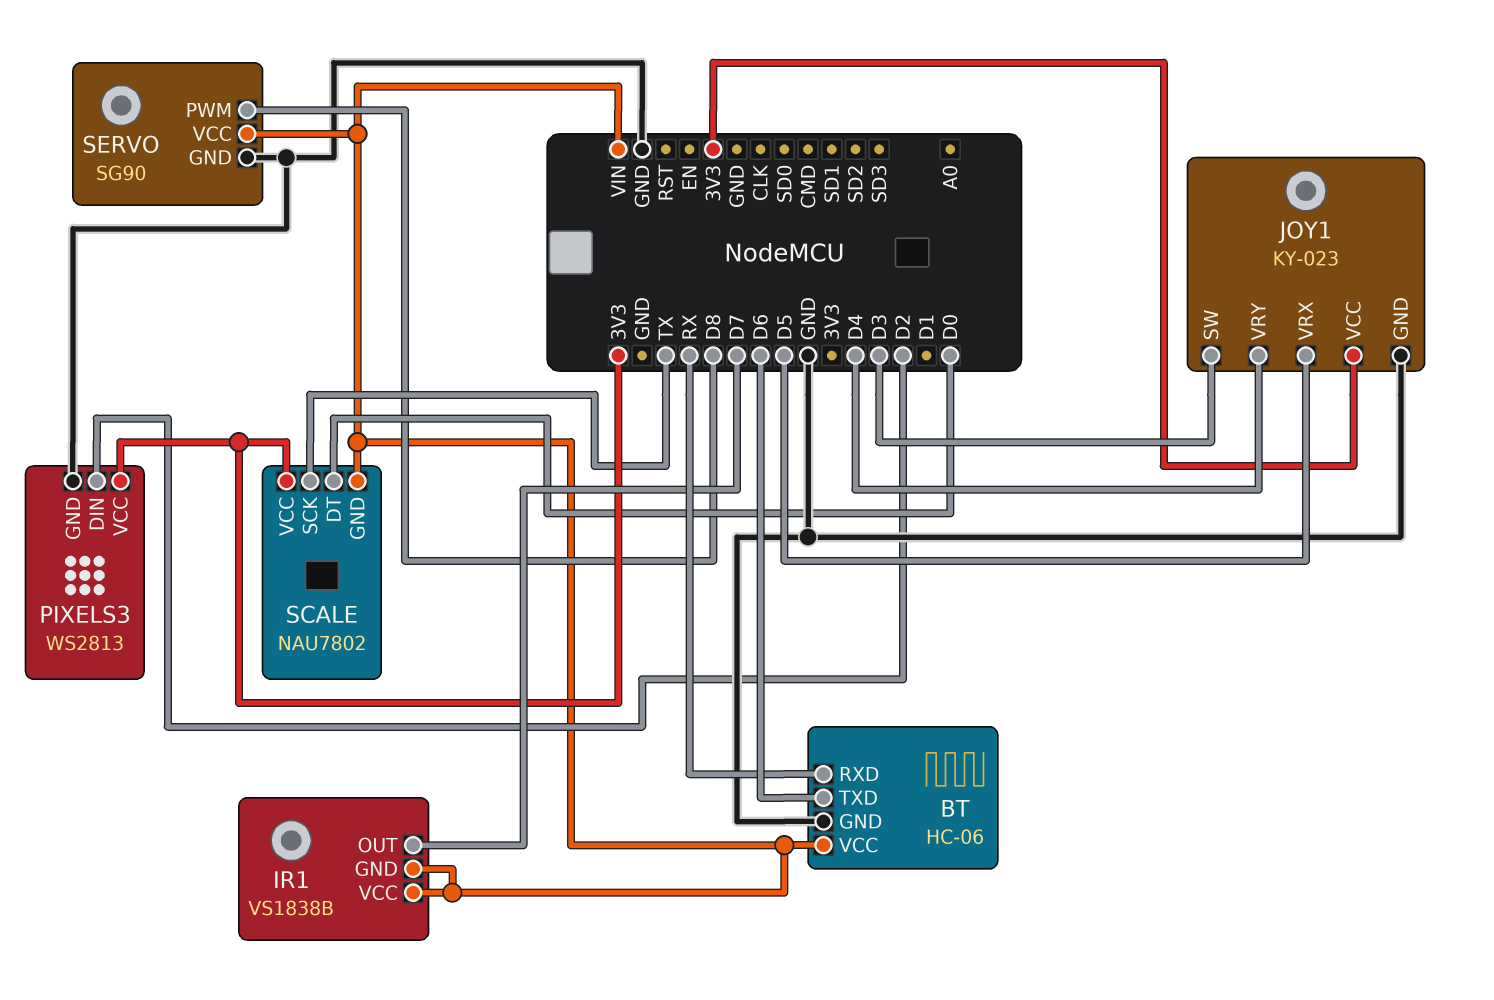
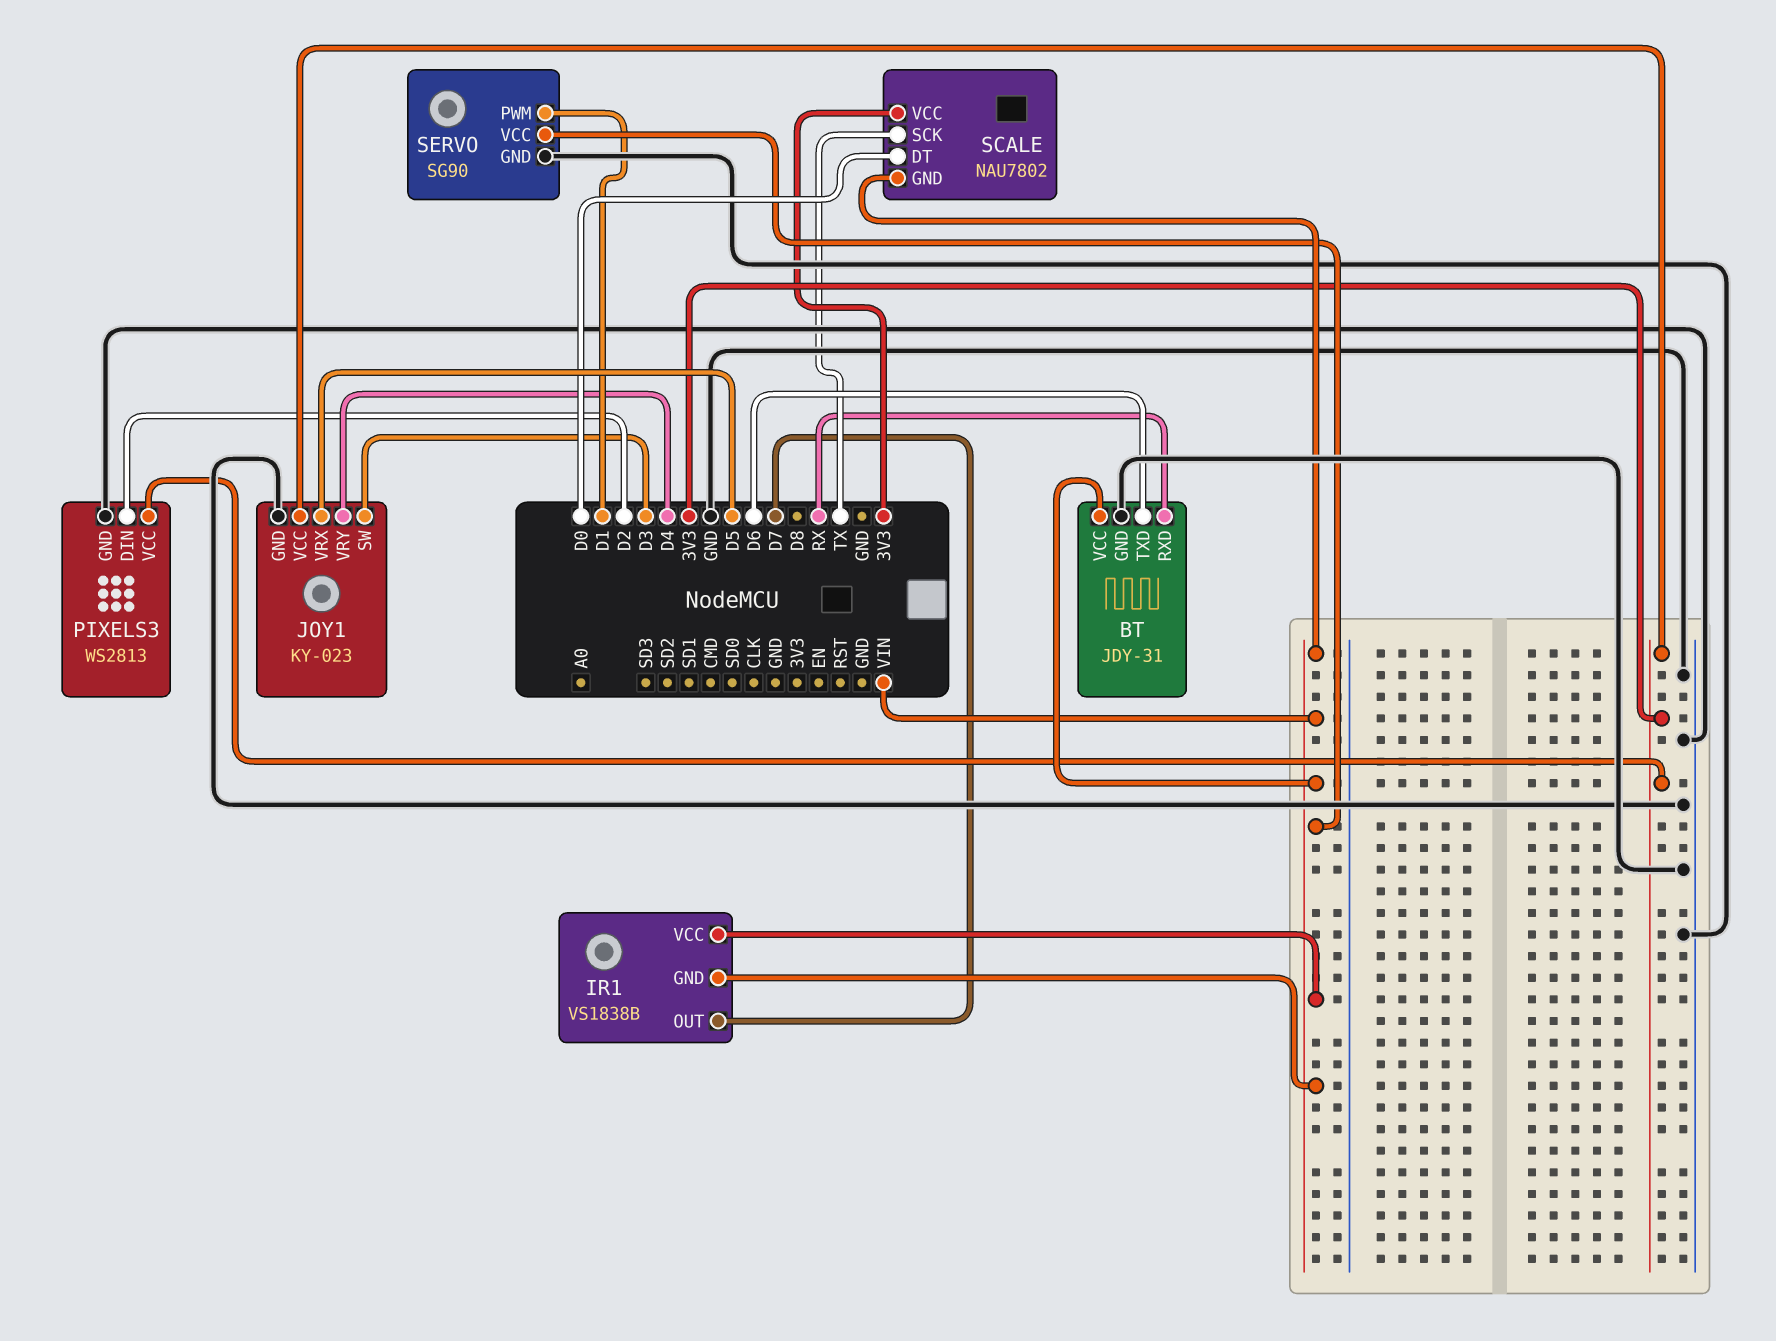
BT: HC-06 -> JDY-31
SERVO pin PWM: D8 -> D1

